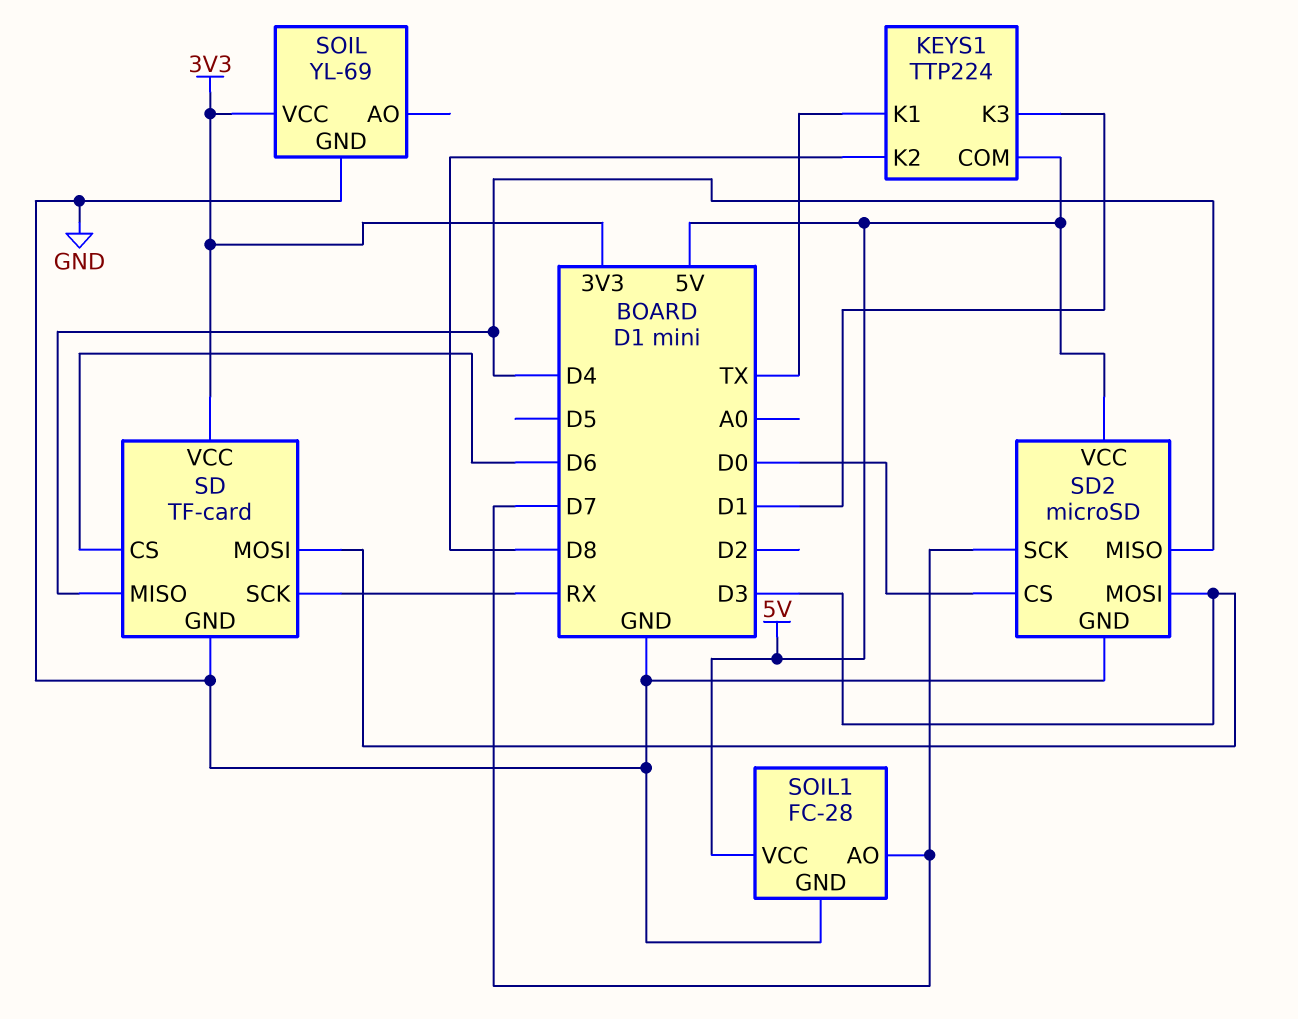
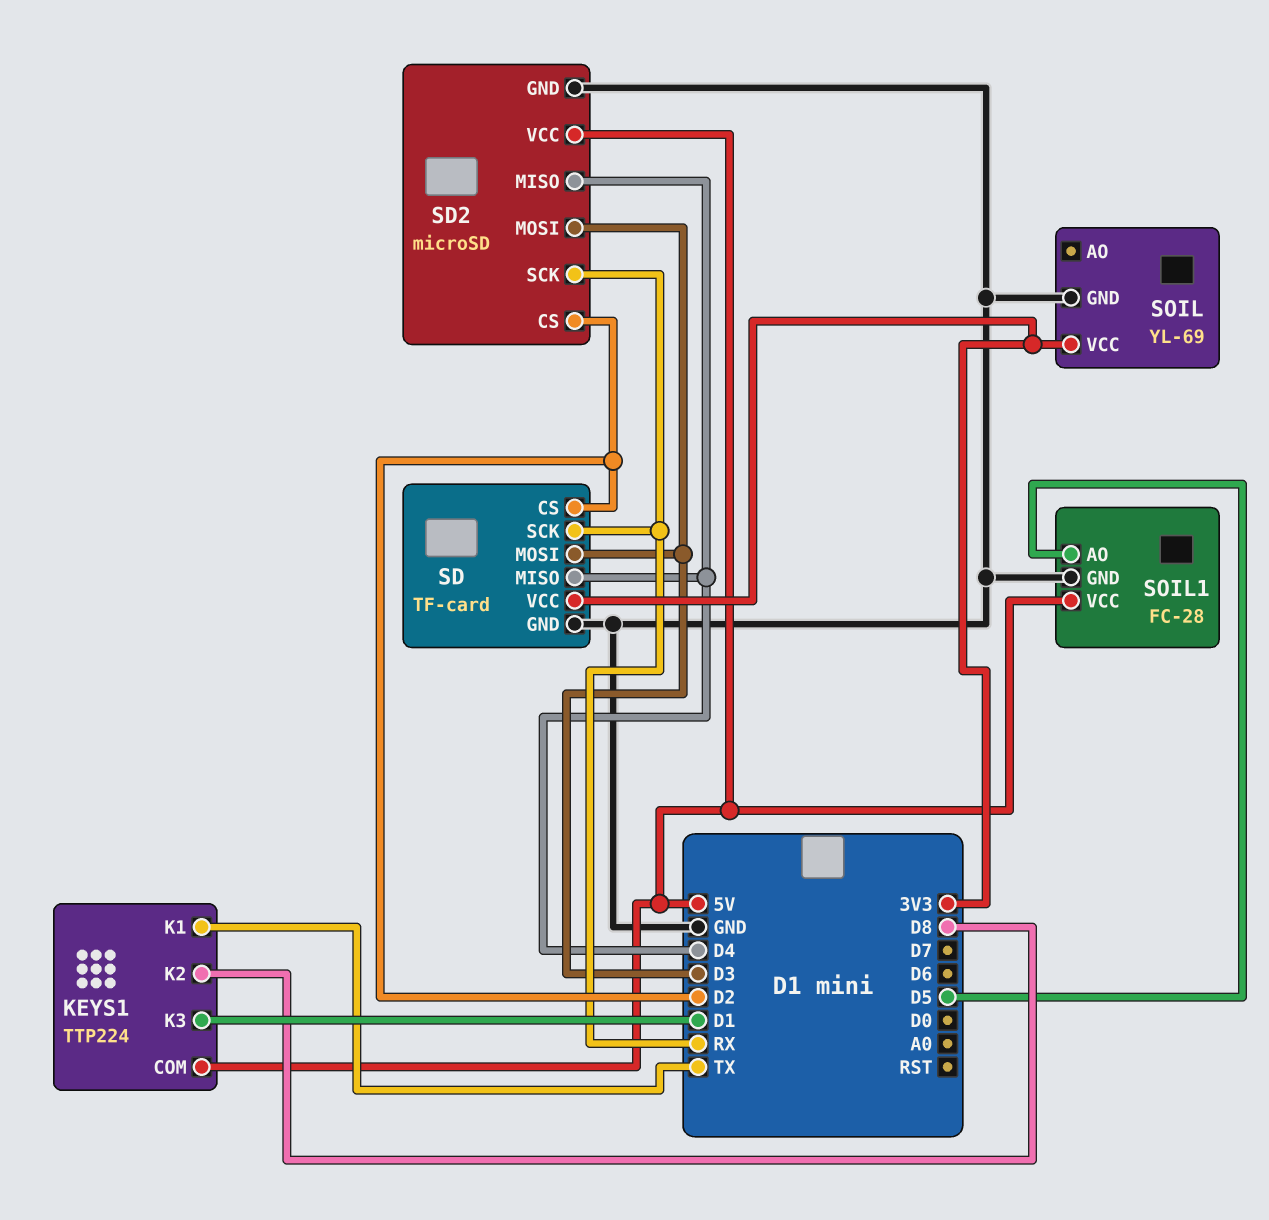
SD pin CS: D6 -> D2
SD2 pin CS: D0 -> D2
SD2 pin SCK: D7 -> RX
SOIL1 pin AO: D7 -> D5

